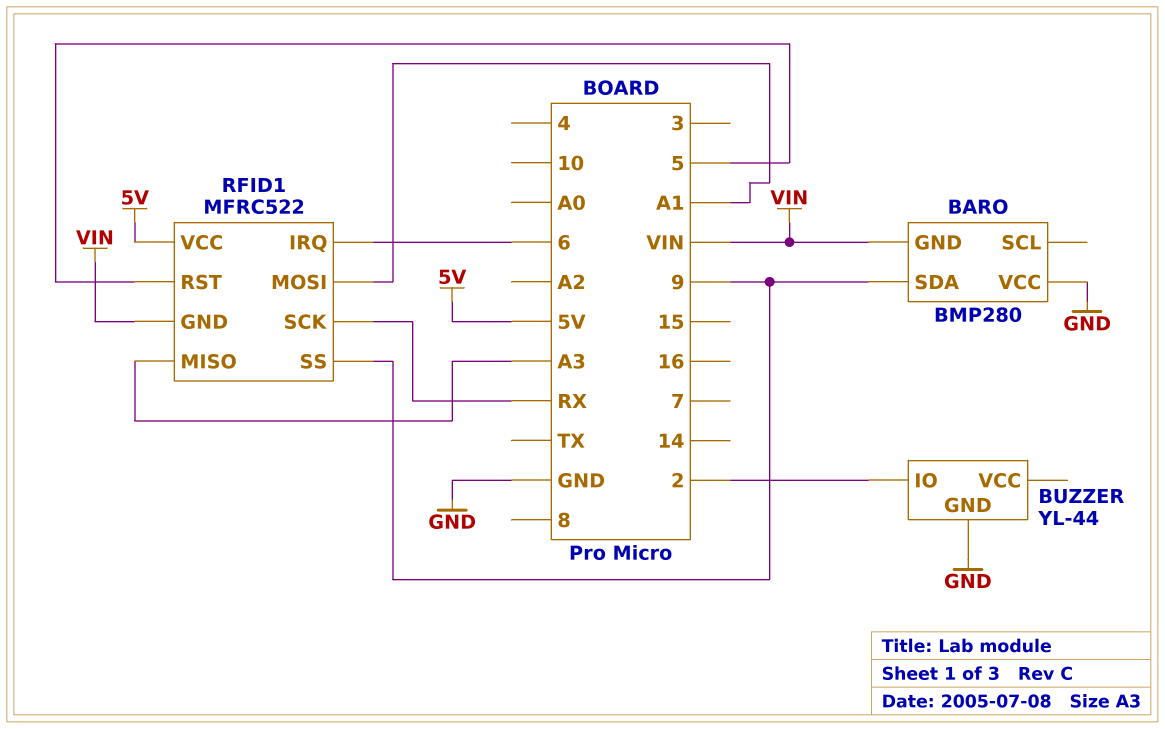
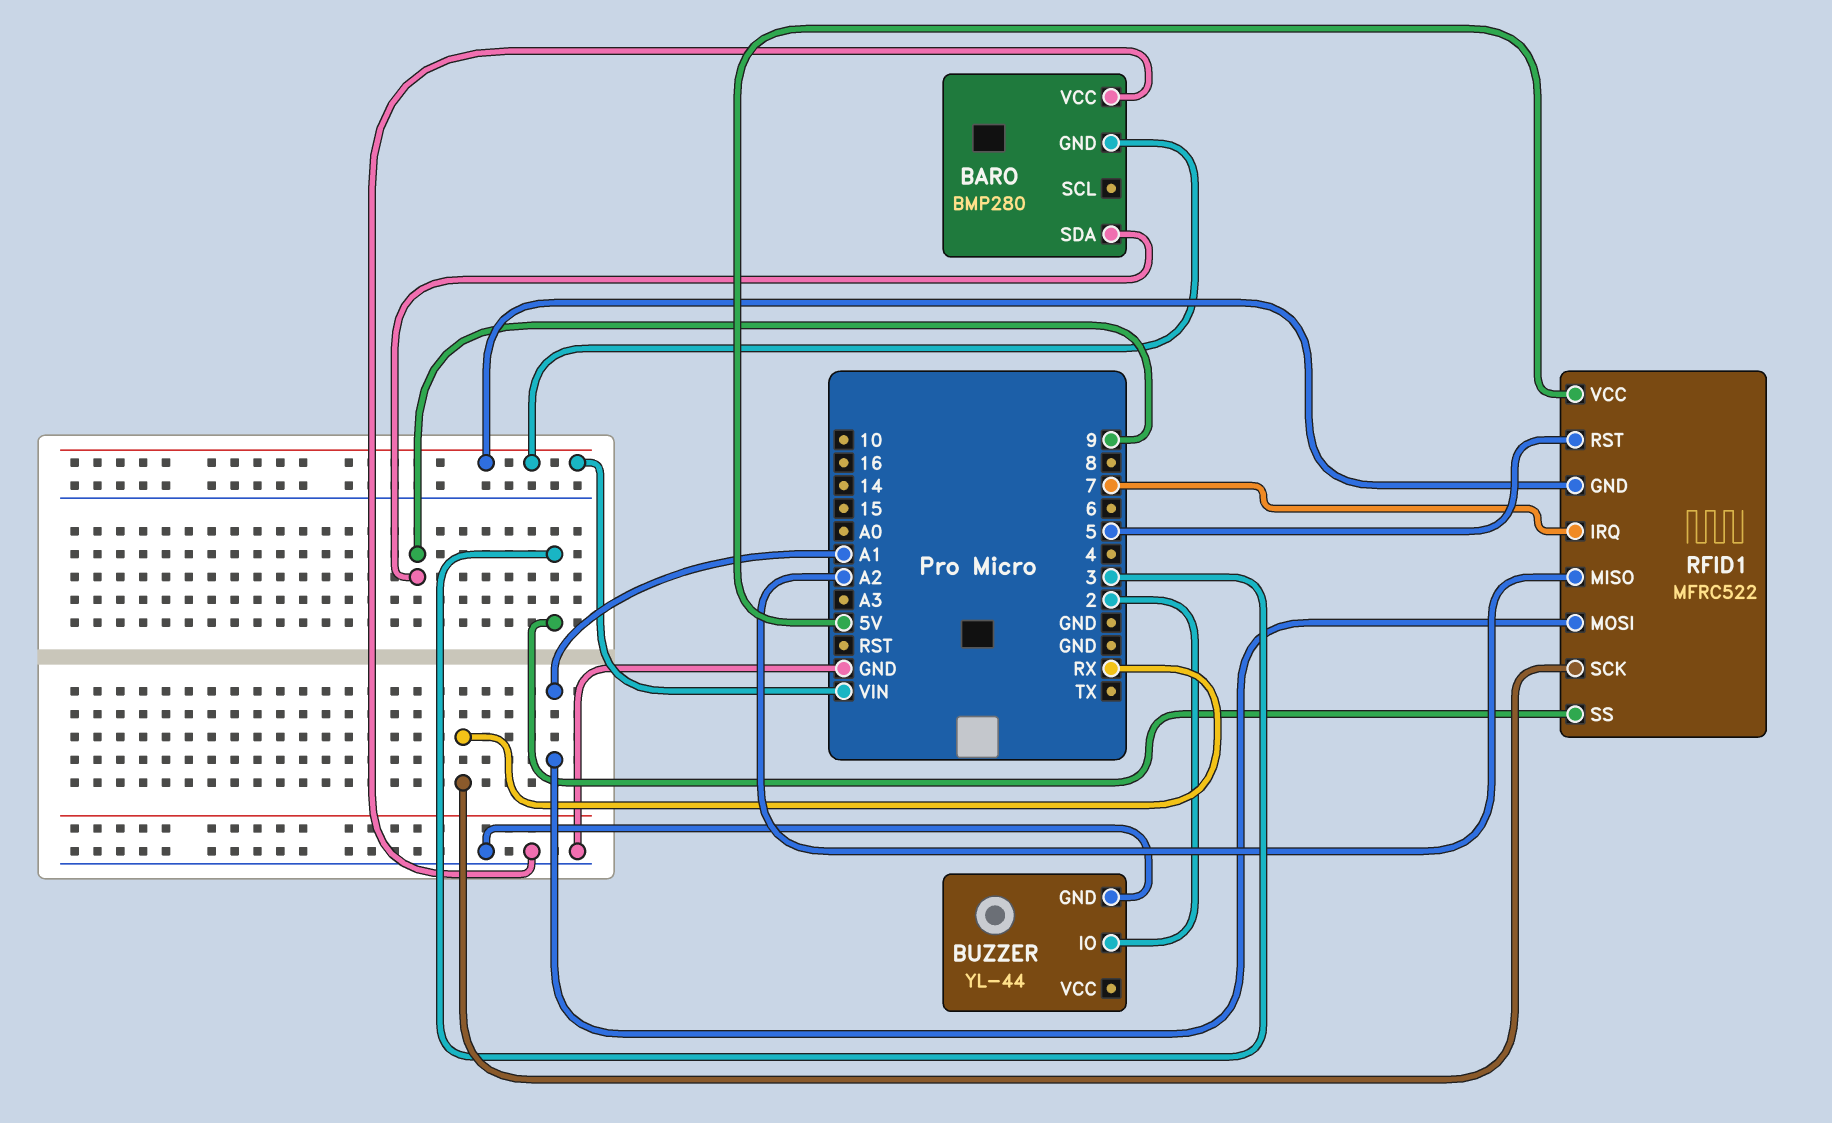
RFID1 pin IRQ: 6 -> 7
RFID1 pin MISO: A3 -> A2
RFID1 pin SS: 9 -> 3

